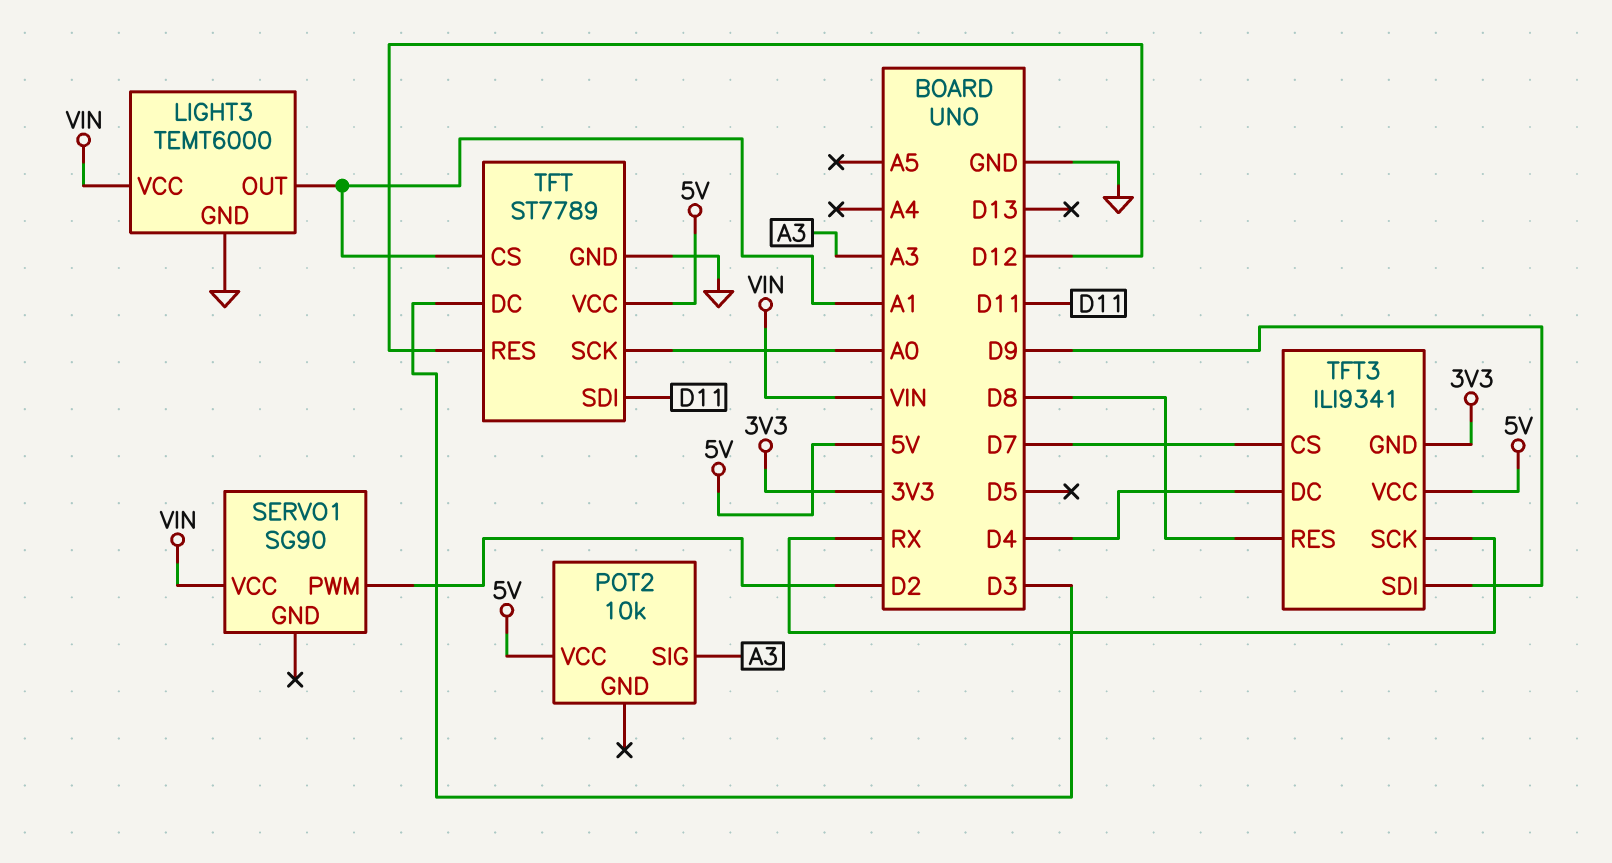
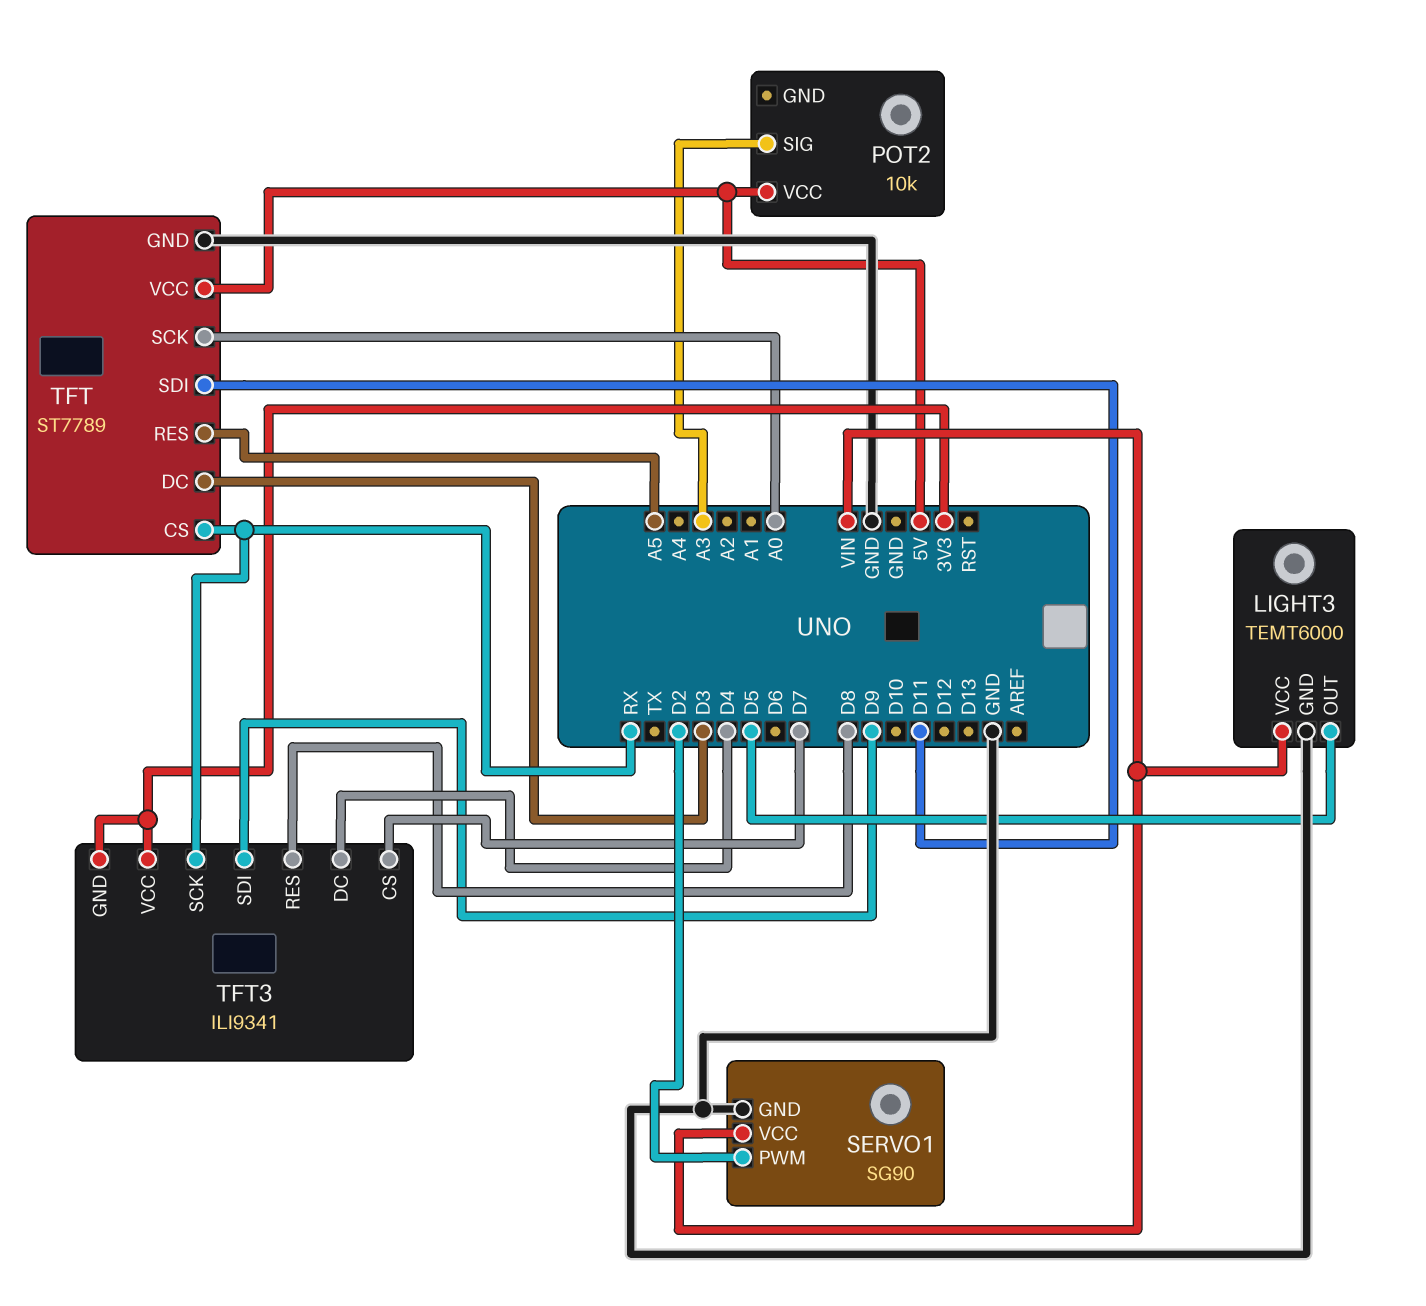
LIGHT3 pin OUT: A1 -> D5
SERVO1 pin GND: none -> GND
TFT pin CS: A1 -> RX
TFT pin RES: D12 -> A5
TFT3 pin VCC: 5V -> 3V3

